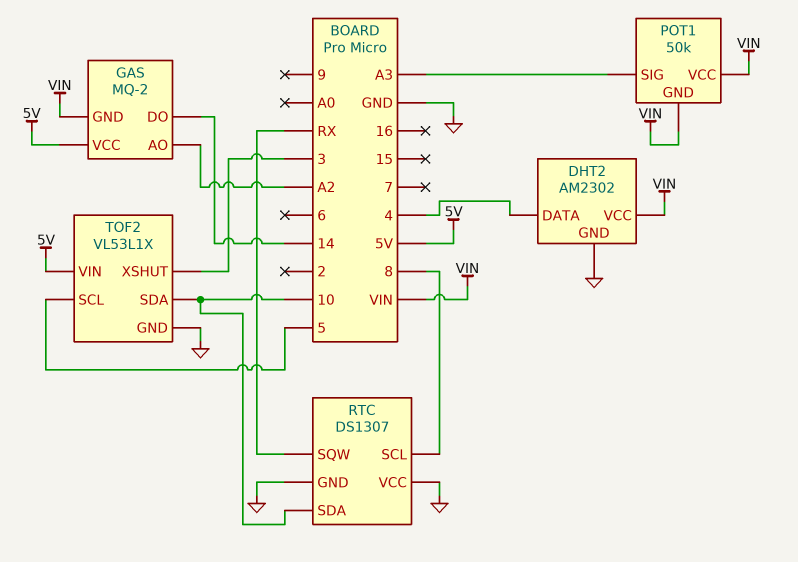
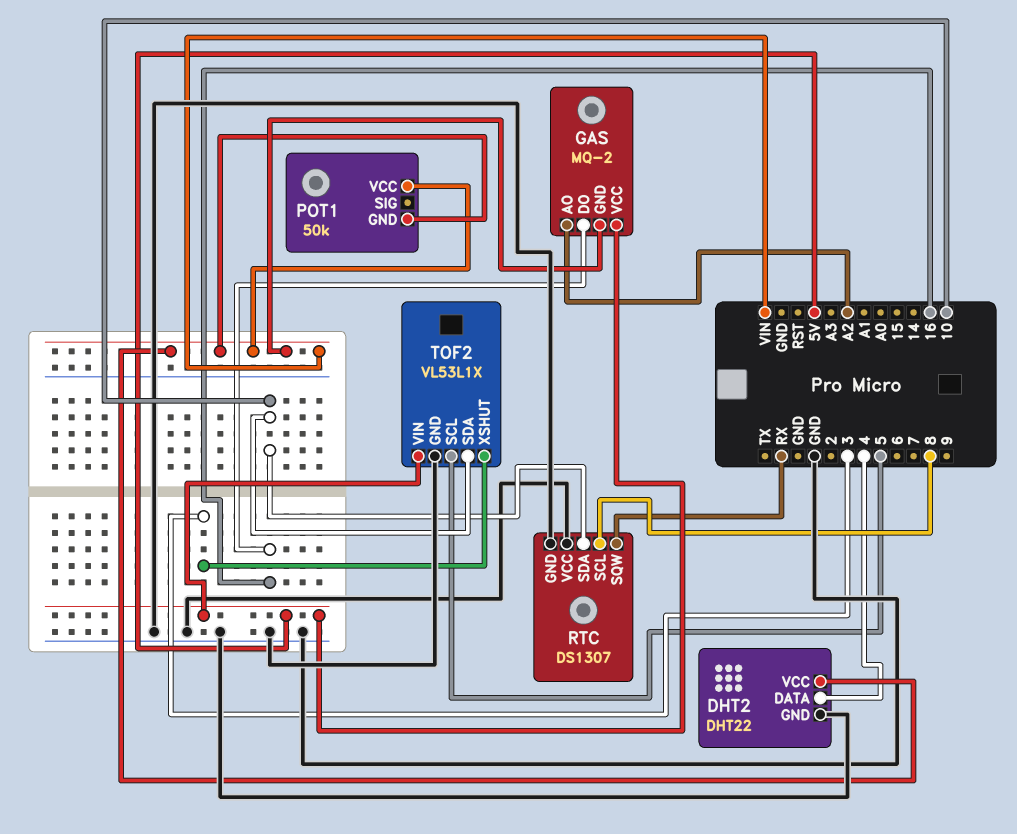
DHT2: AM2302 -> DHT22
GAS pin DO: 14 -> 16
POT1 pin SIG: A3 -> none

